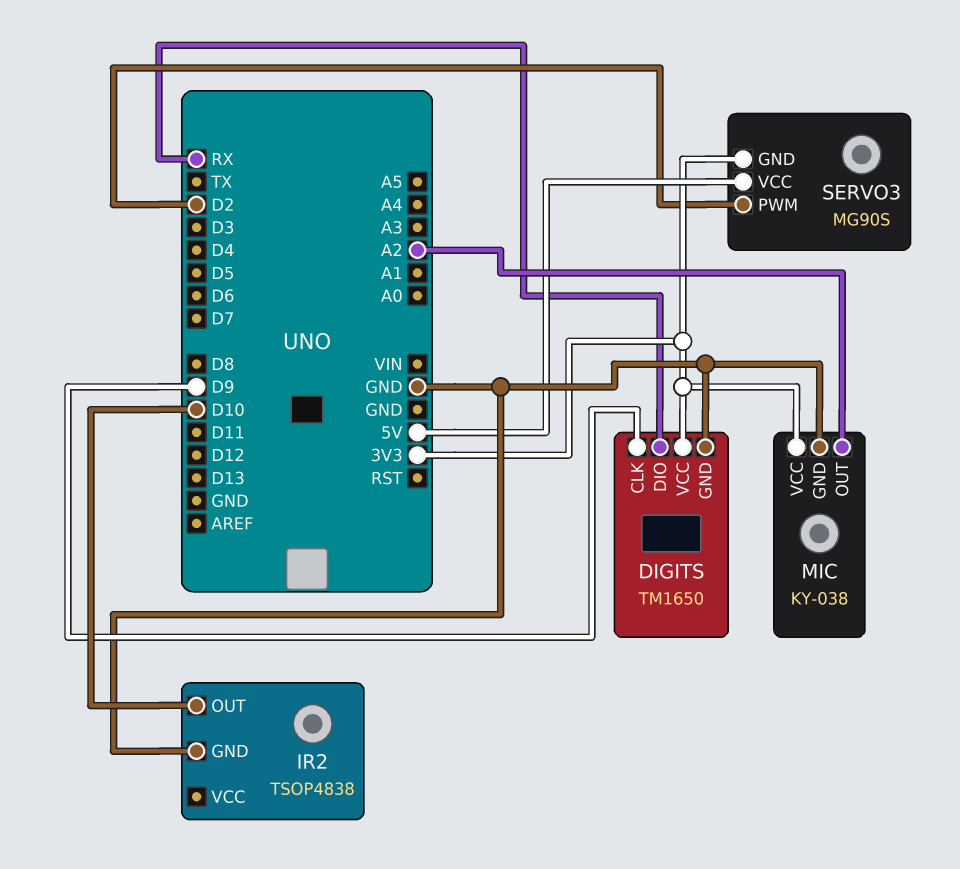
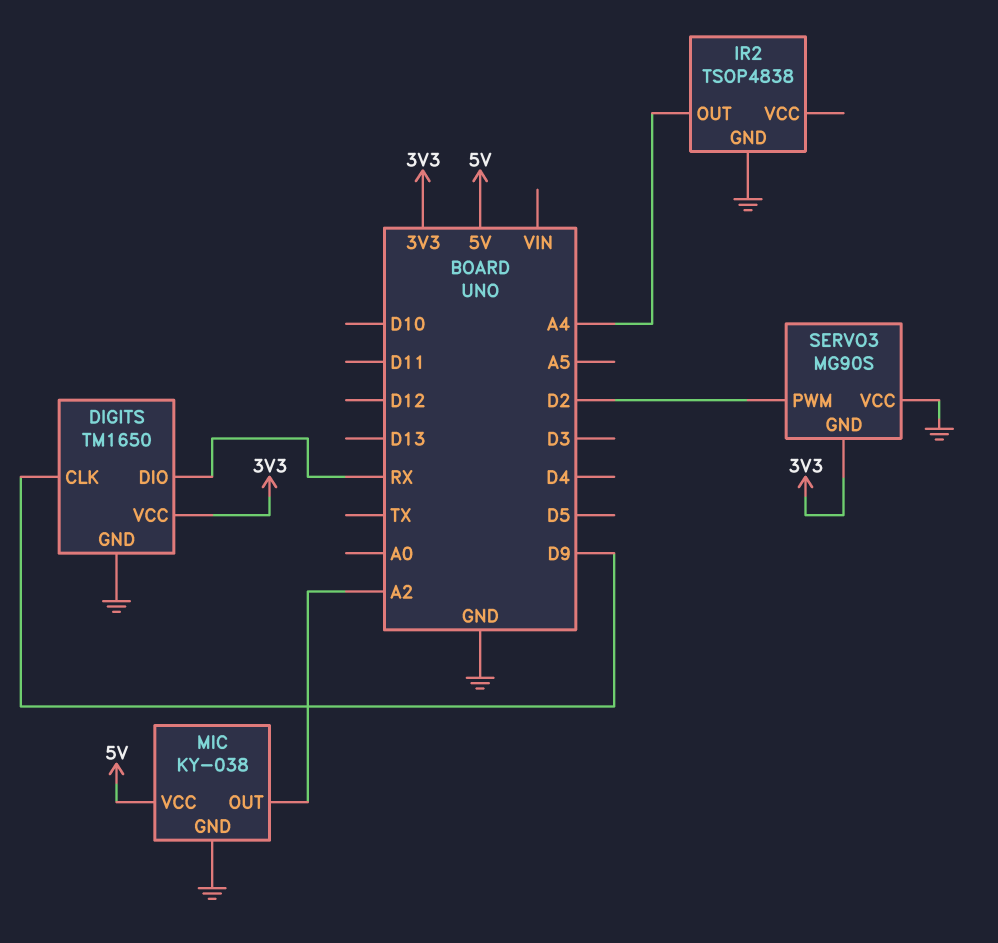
IR2 pin OUT: D10 -> A4
MIC pin VCC: 3V3 -> 5V
SERVO3 pin VCC: 5V -> GND

